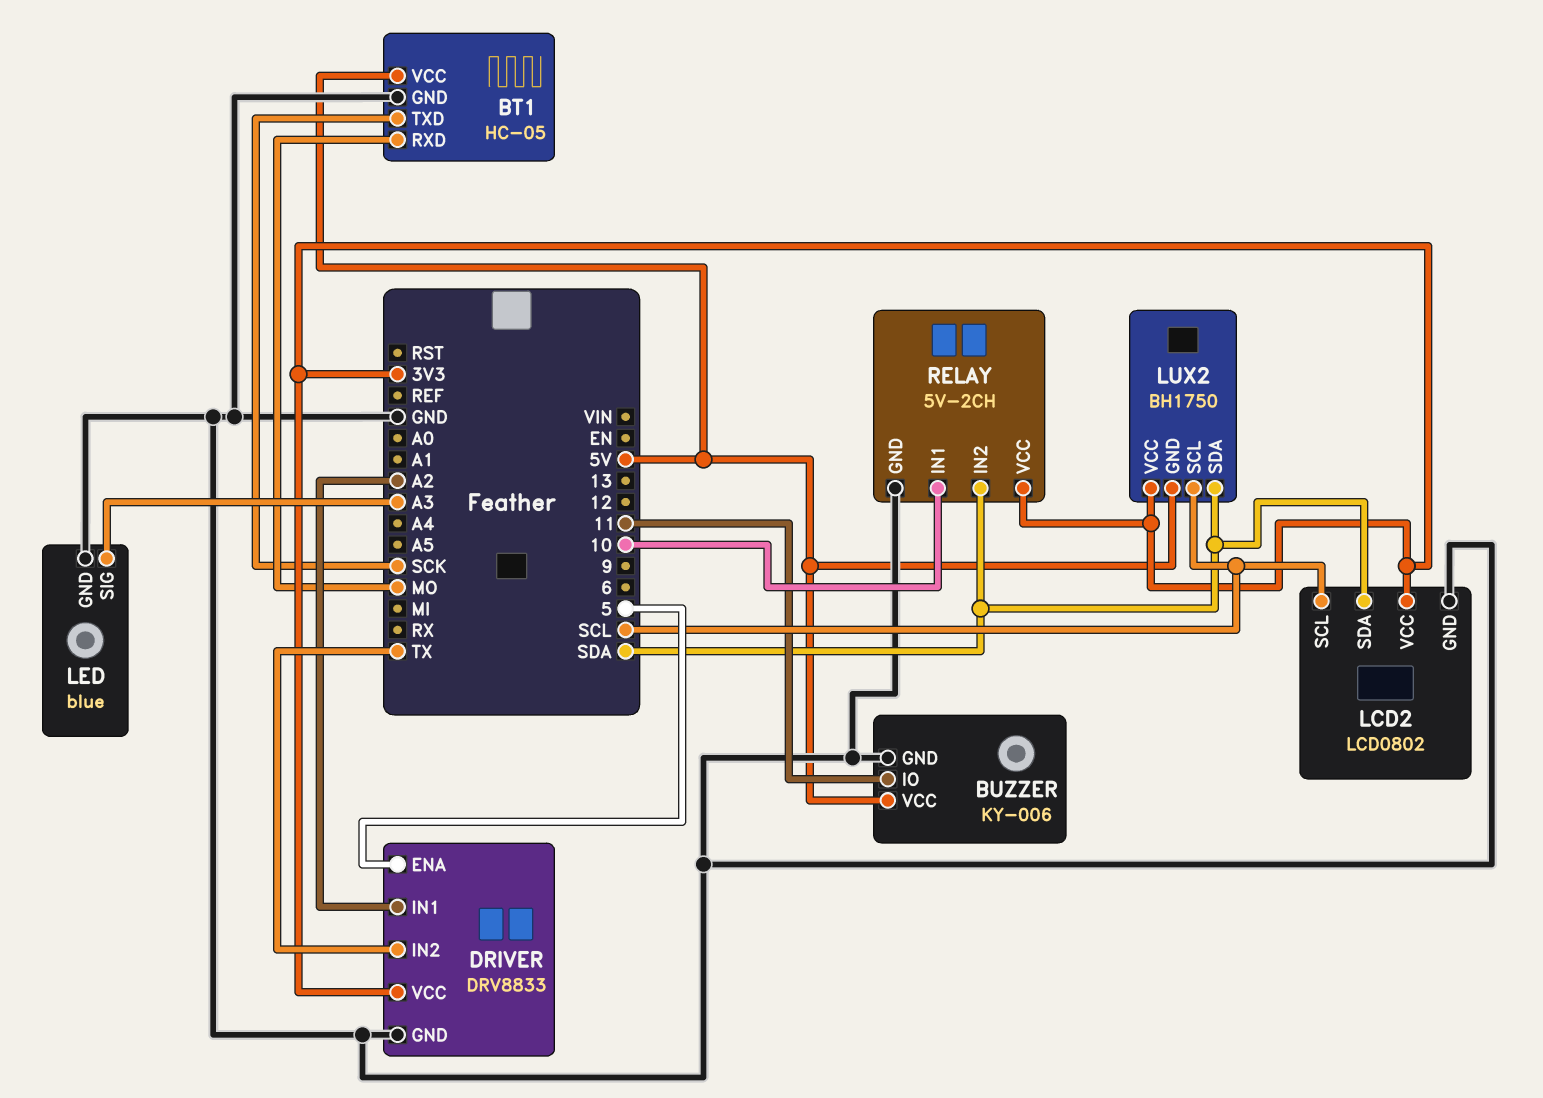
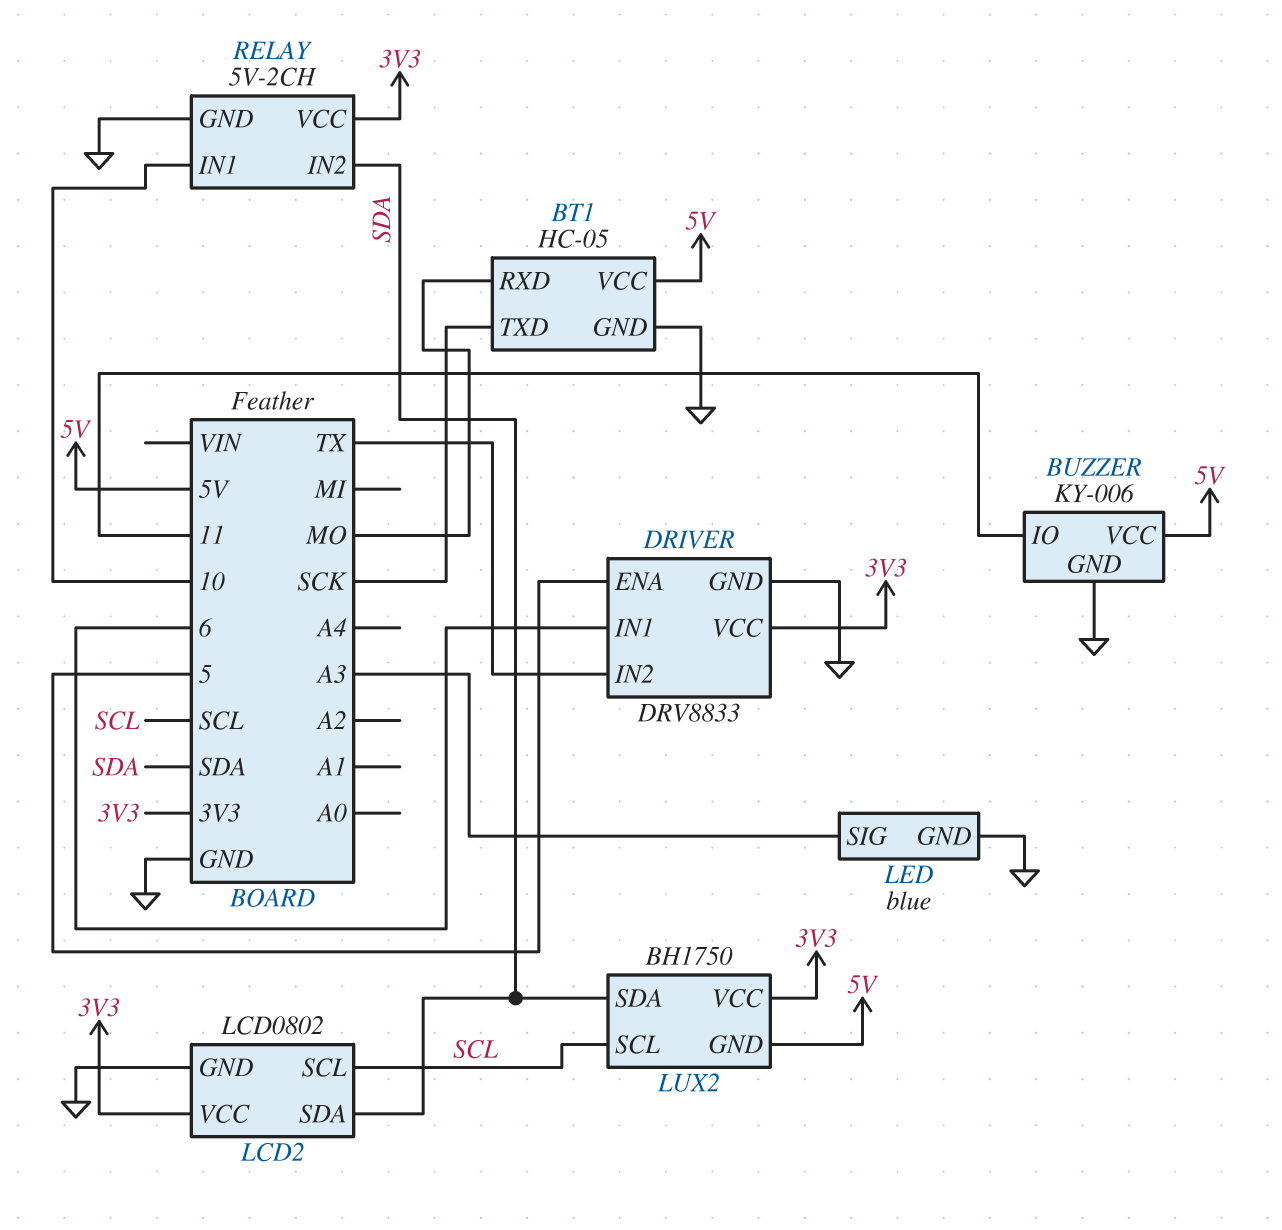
DRIVER pin IN1: A2 -> 6

